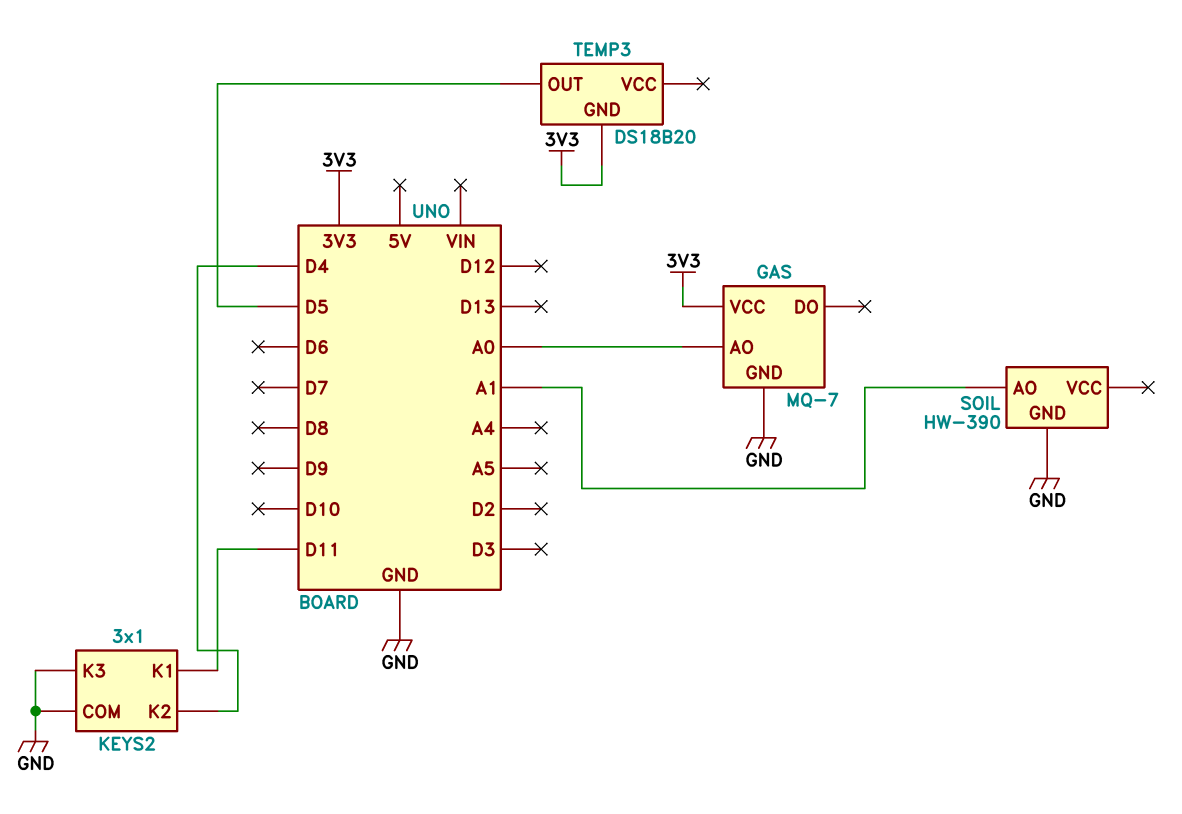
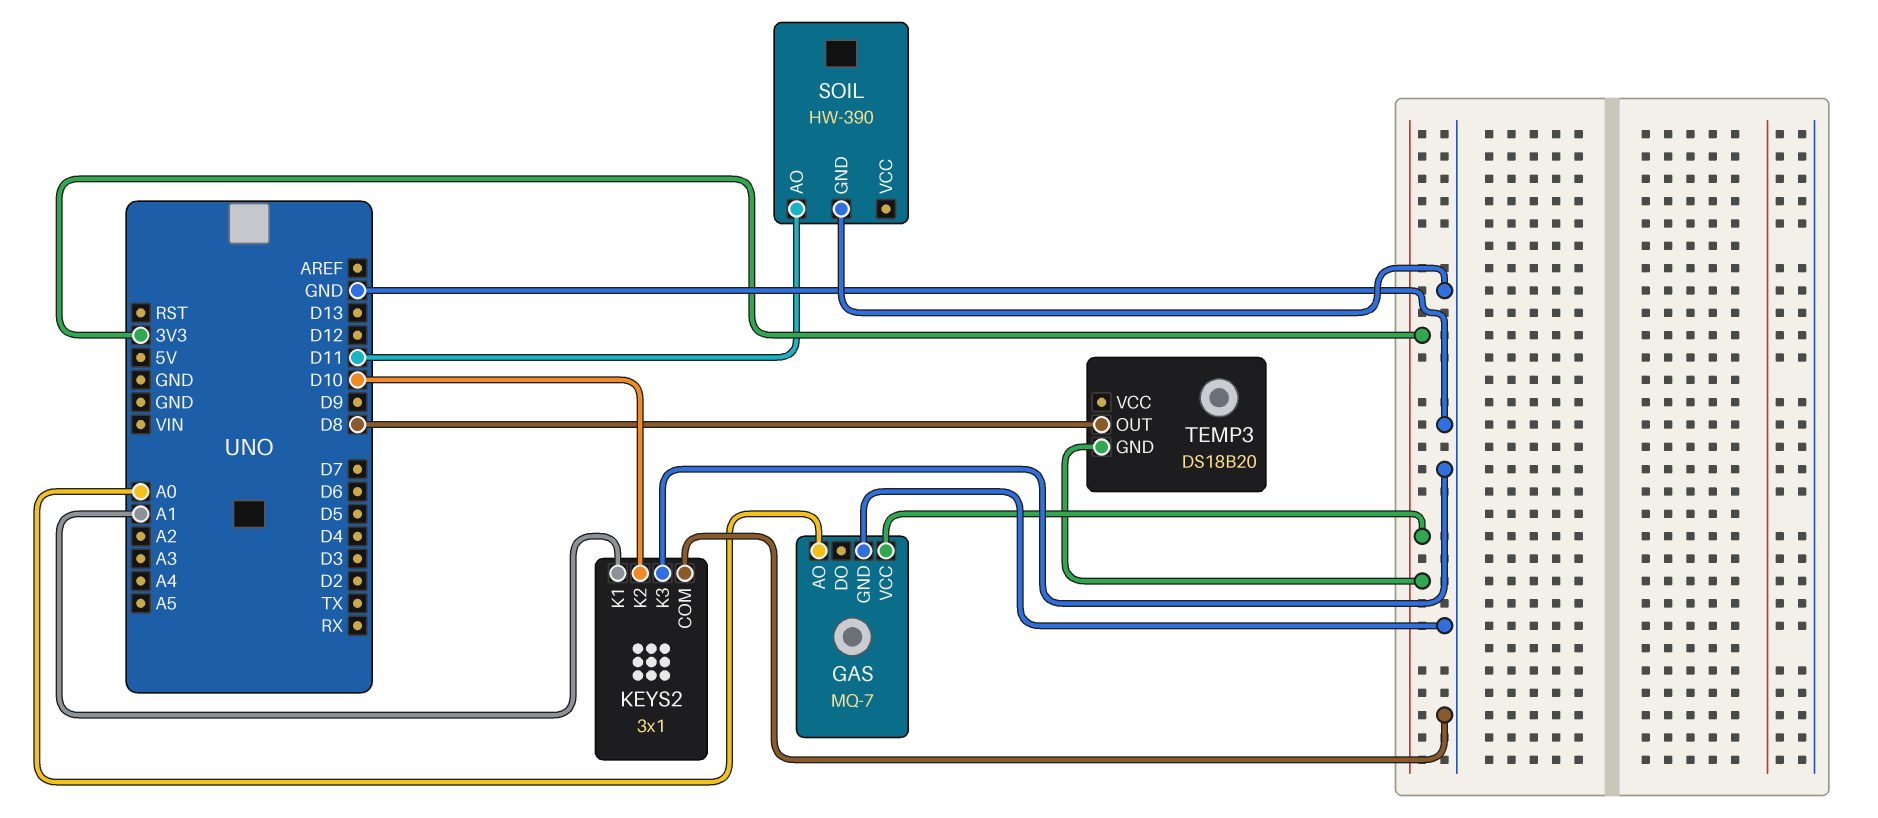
KEYS2 pin K1: D11 -> A1
KEYS2 pin K2: D4 -> D10
SOIL pin AO: A1 -> D11
TEMP3 pin OUT: D5 -> D8

